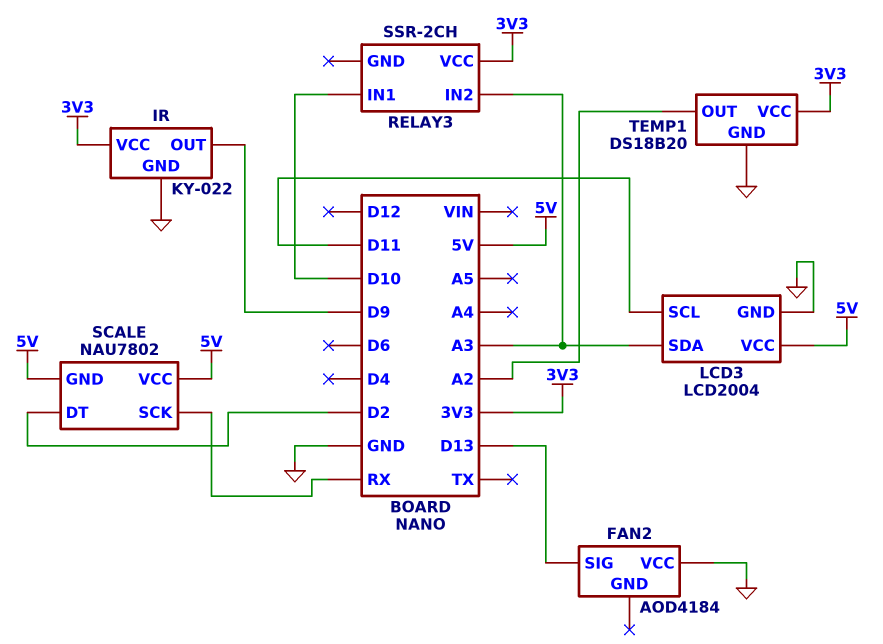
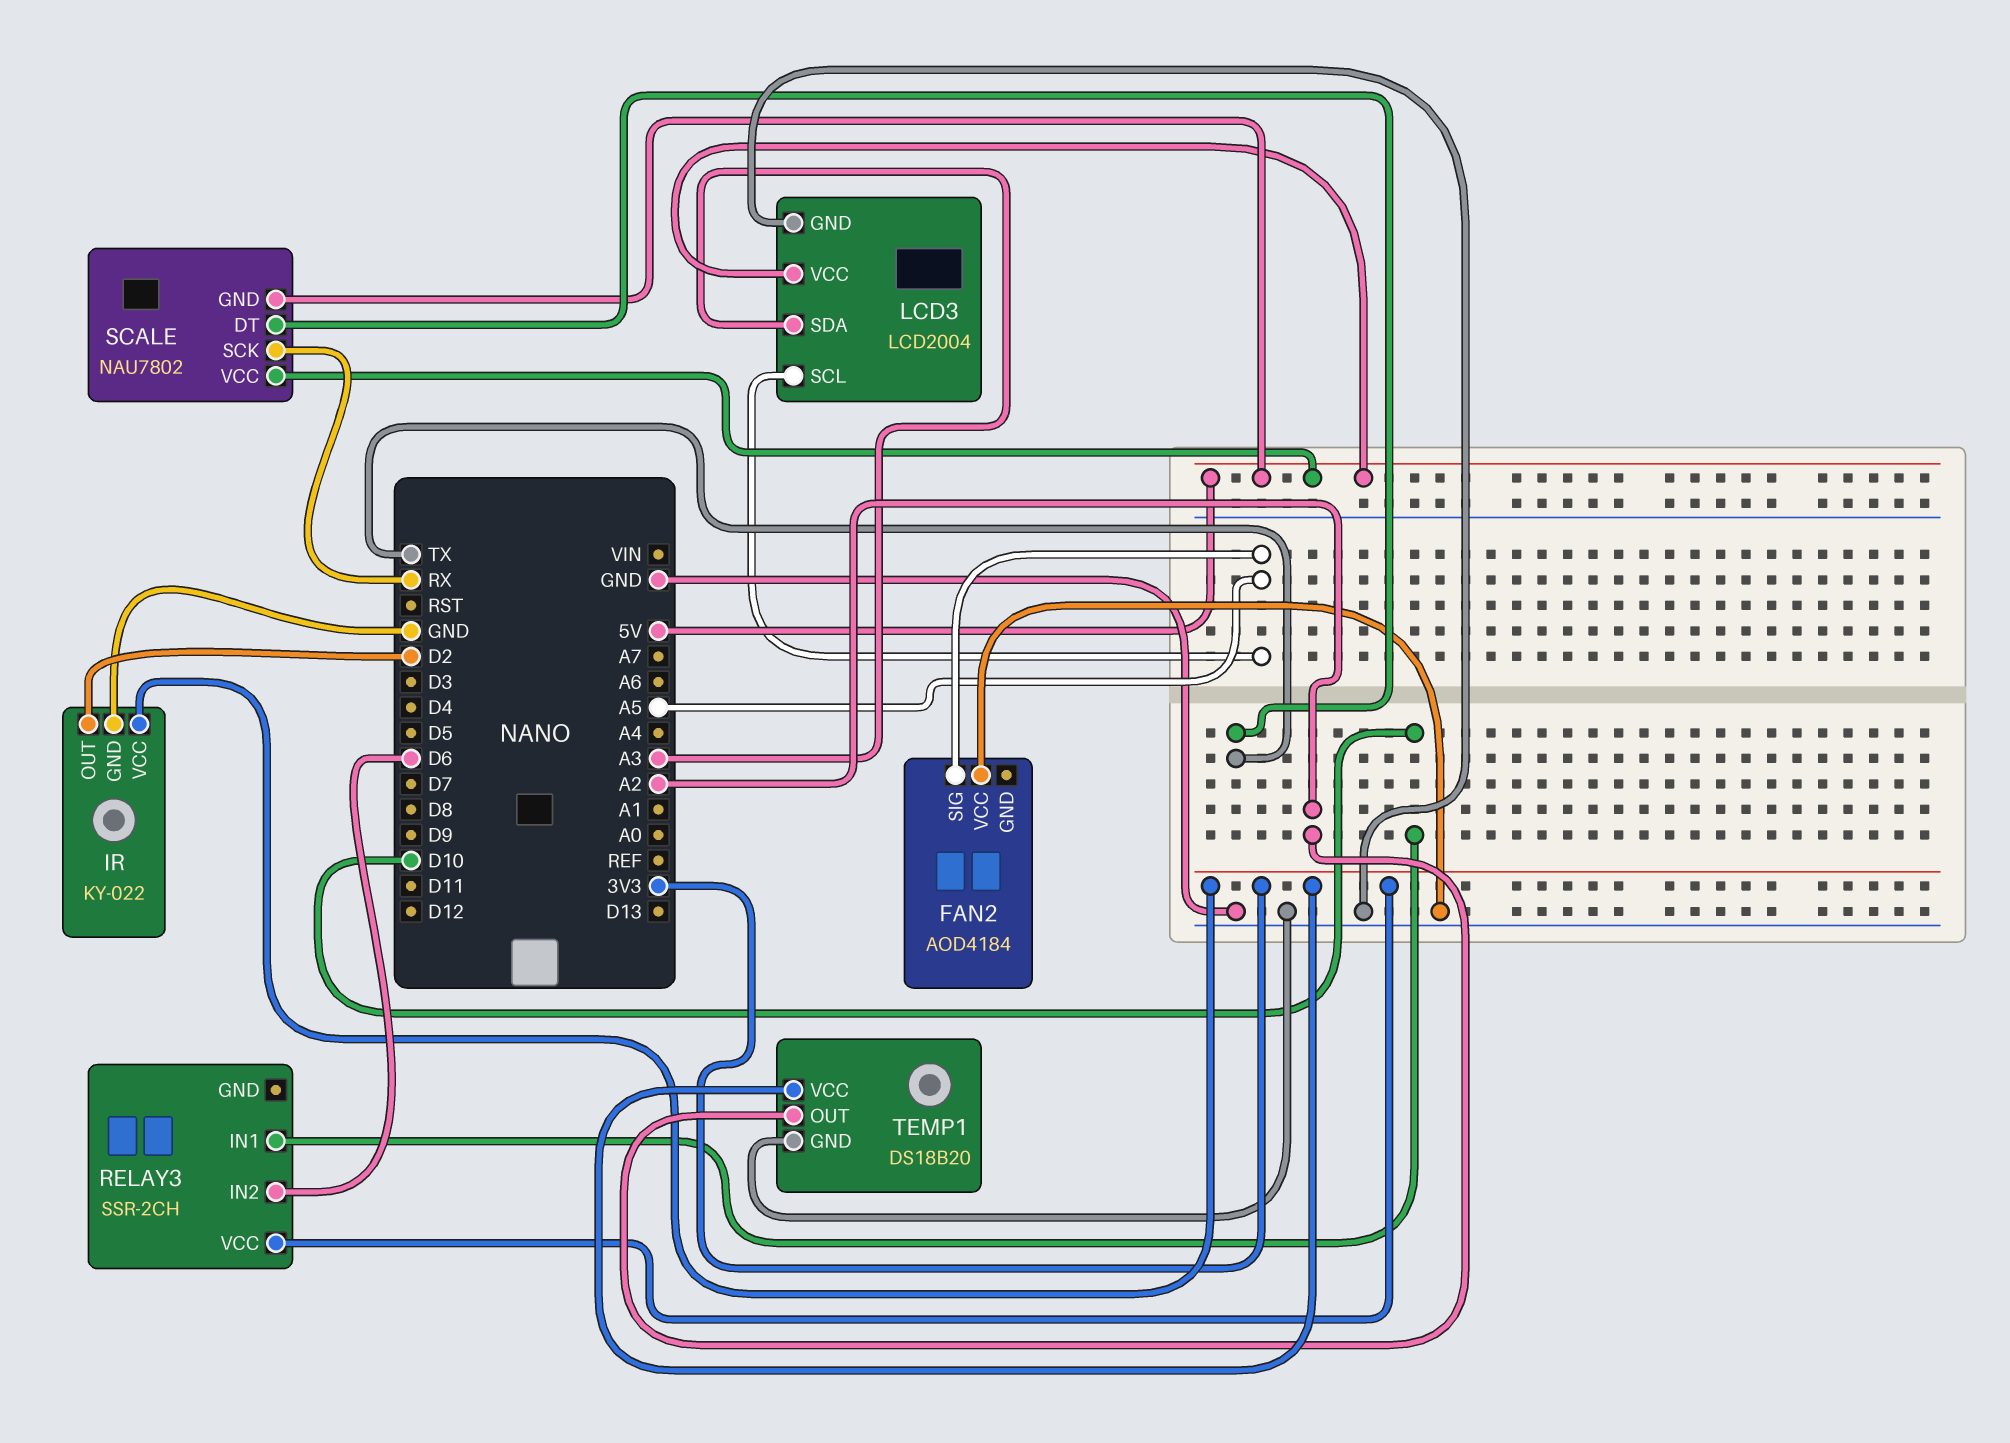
FAN2 pin SIG: D13 -> A5
IR pin OUT: D9 -> D2
LCD3 pin SCL: D11 -> A5
RELAY3 pin IN2: A3 -> D6
SCALE pin DT: D2 -> TX

